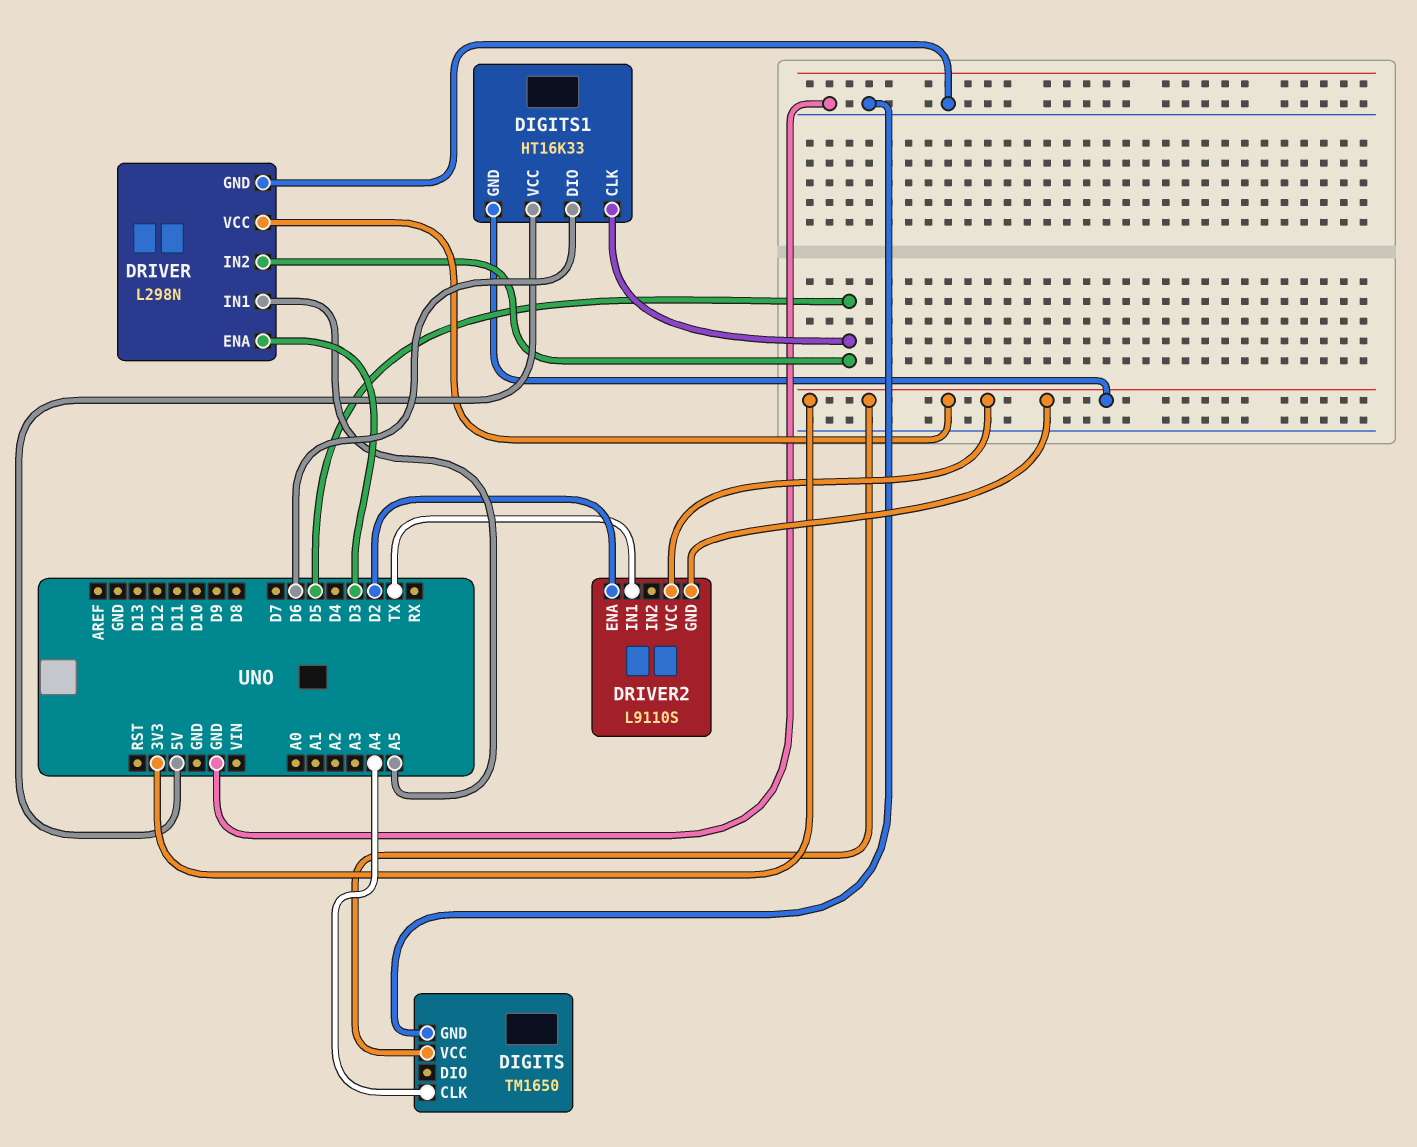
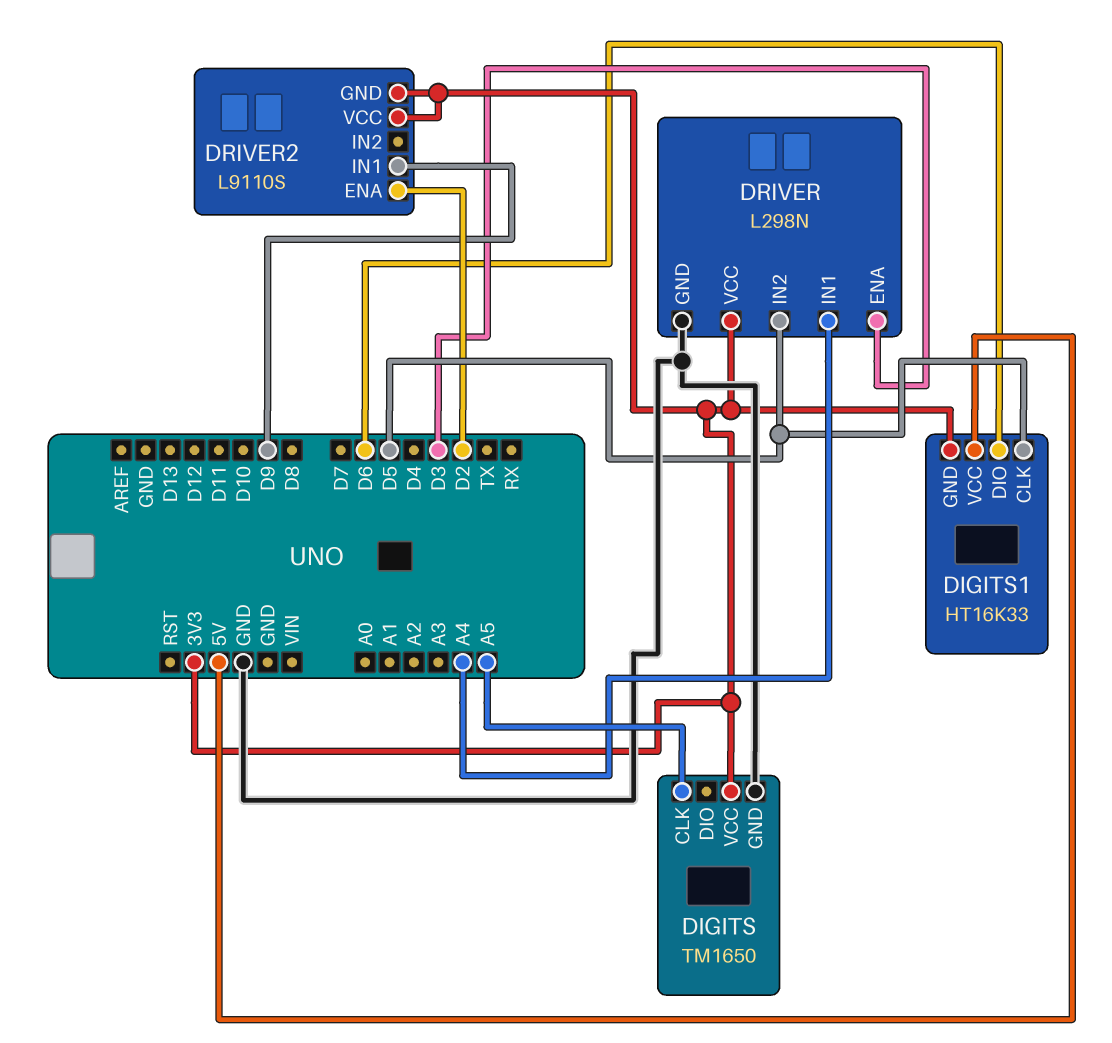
DIGITS pin CLK: A4 -> A5
DRIVER pin IN1: A5 -> A4
DRIVER2 pin IN1: TX -> D9

